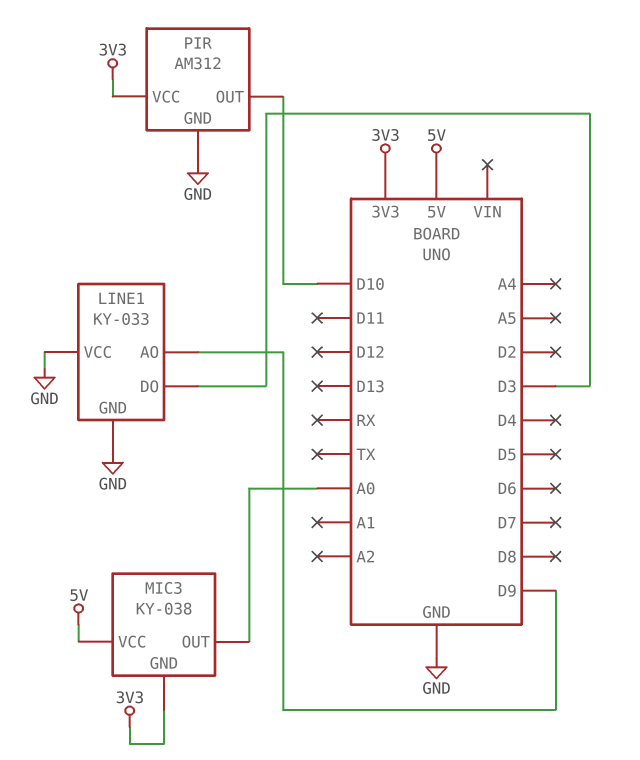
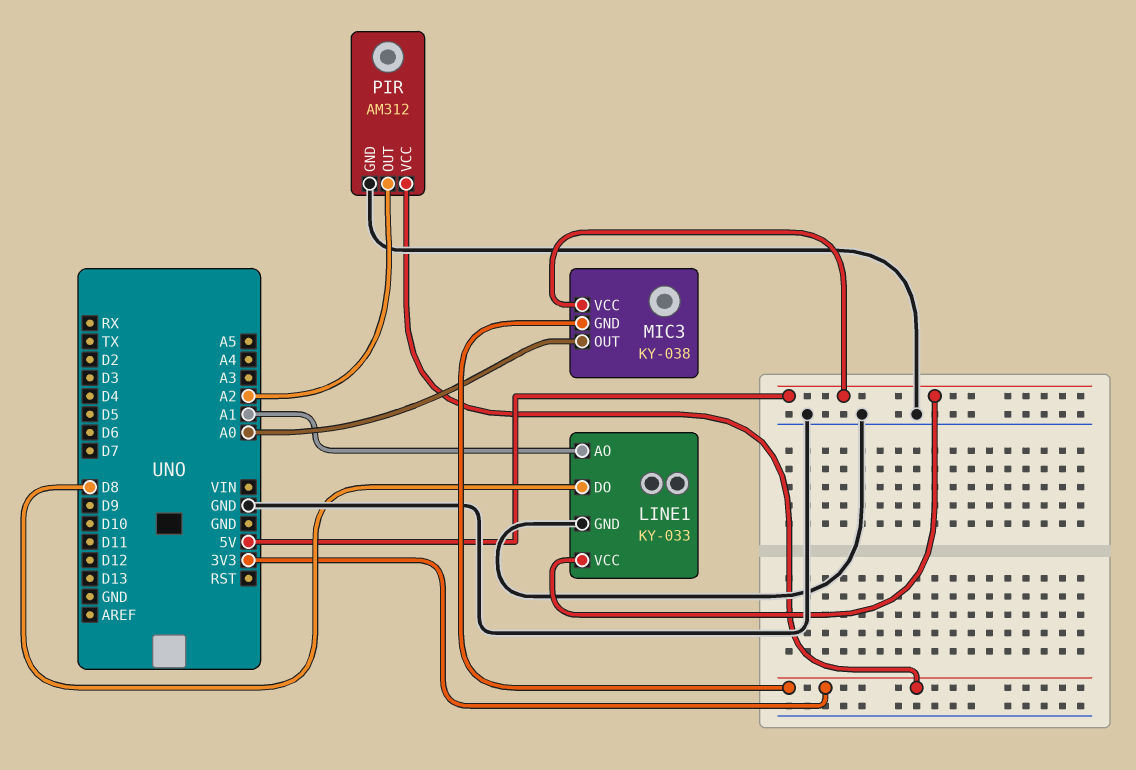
LINE1 pin AO: D9 -> A1
LINE1 pin DO: D3 -> D8
LINE1 pin VCC: GND -> 5V
PIR pin OUT: D10 -> A2

